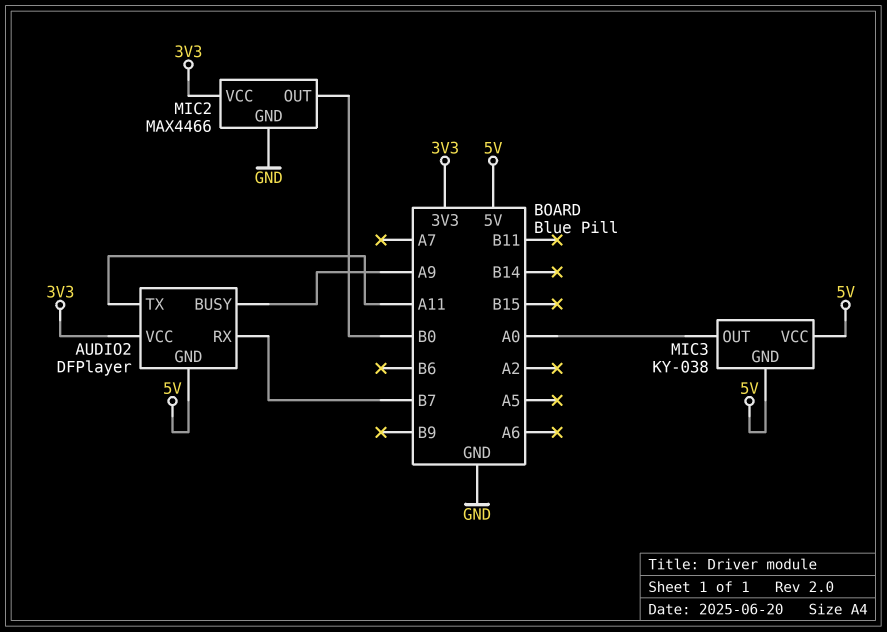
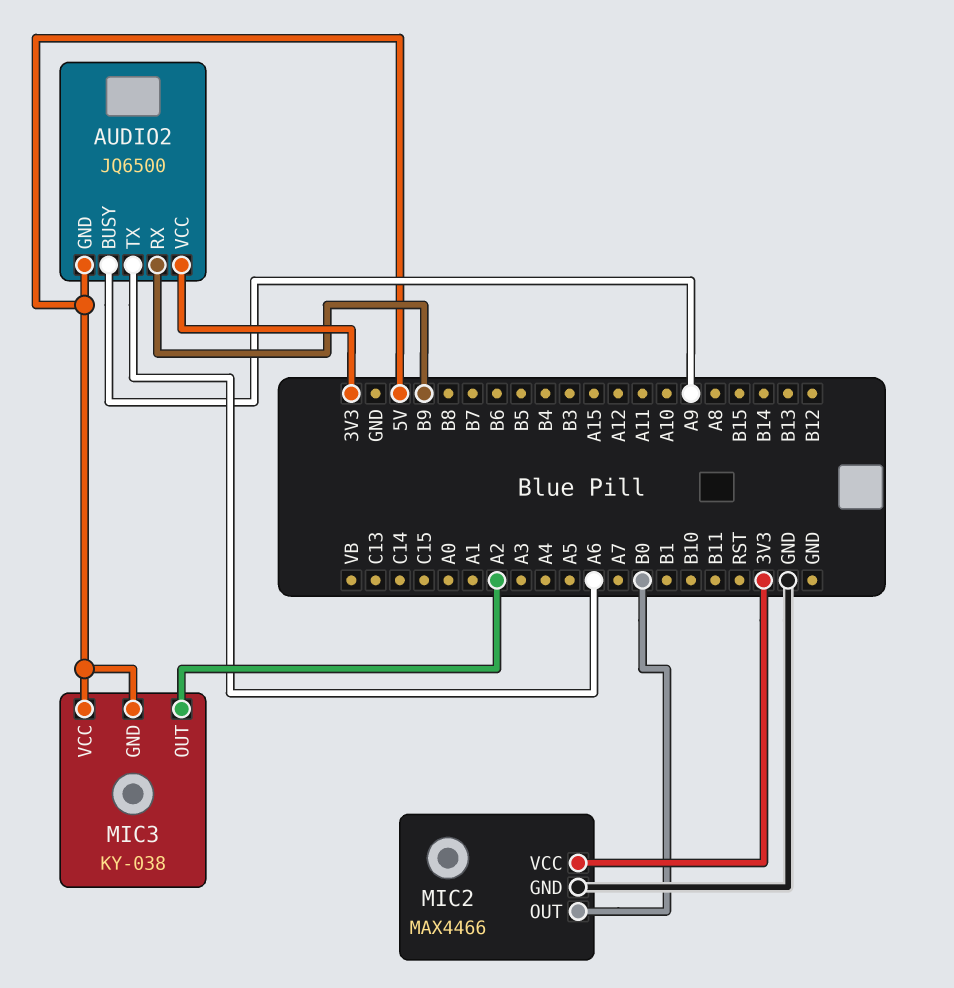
AUDIO2: DFPlayer -> JQ6500
AUDIO2 pin RX: B7 -> B9
AUDIO2 pin TX: A11 -> A6
MIC3 pin OUT: A0 -> A2

